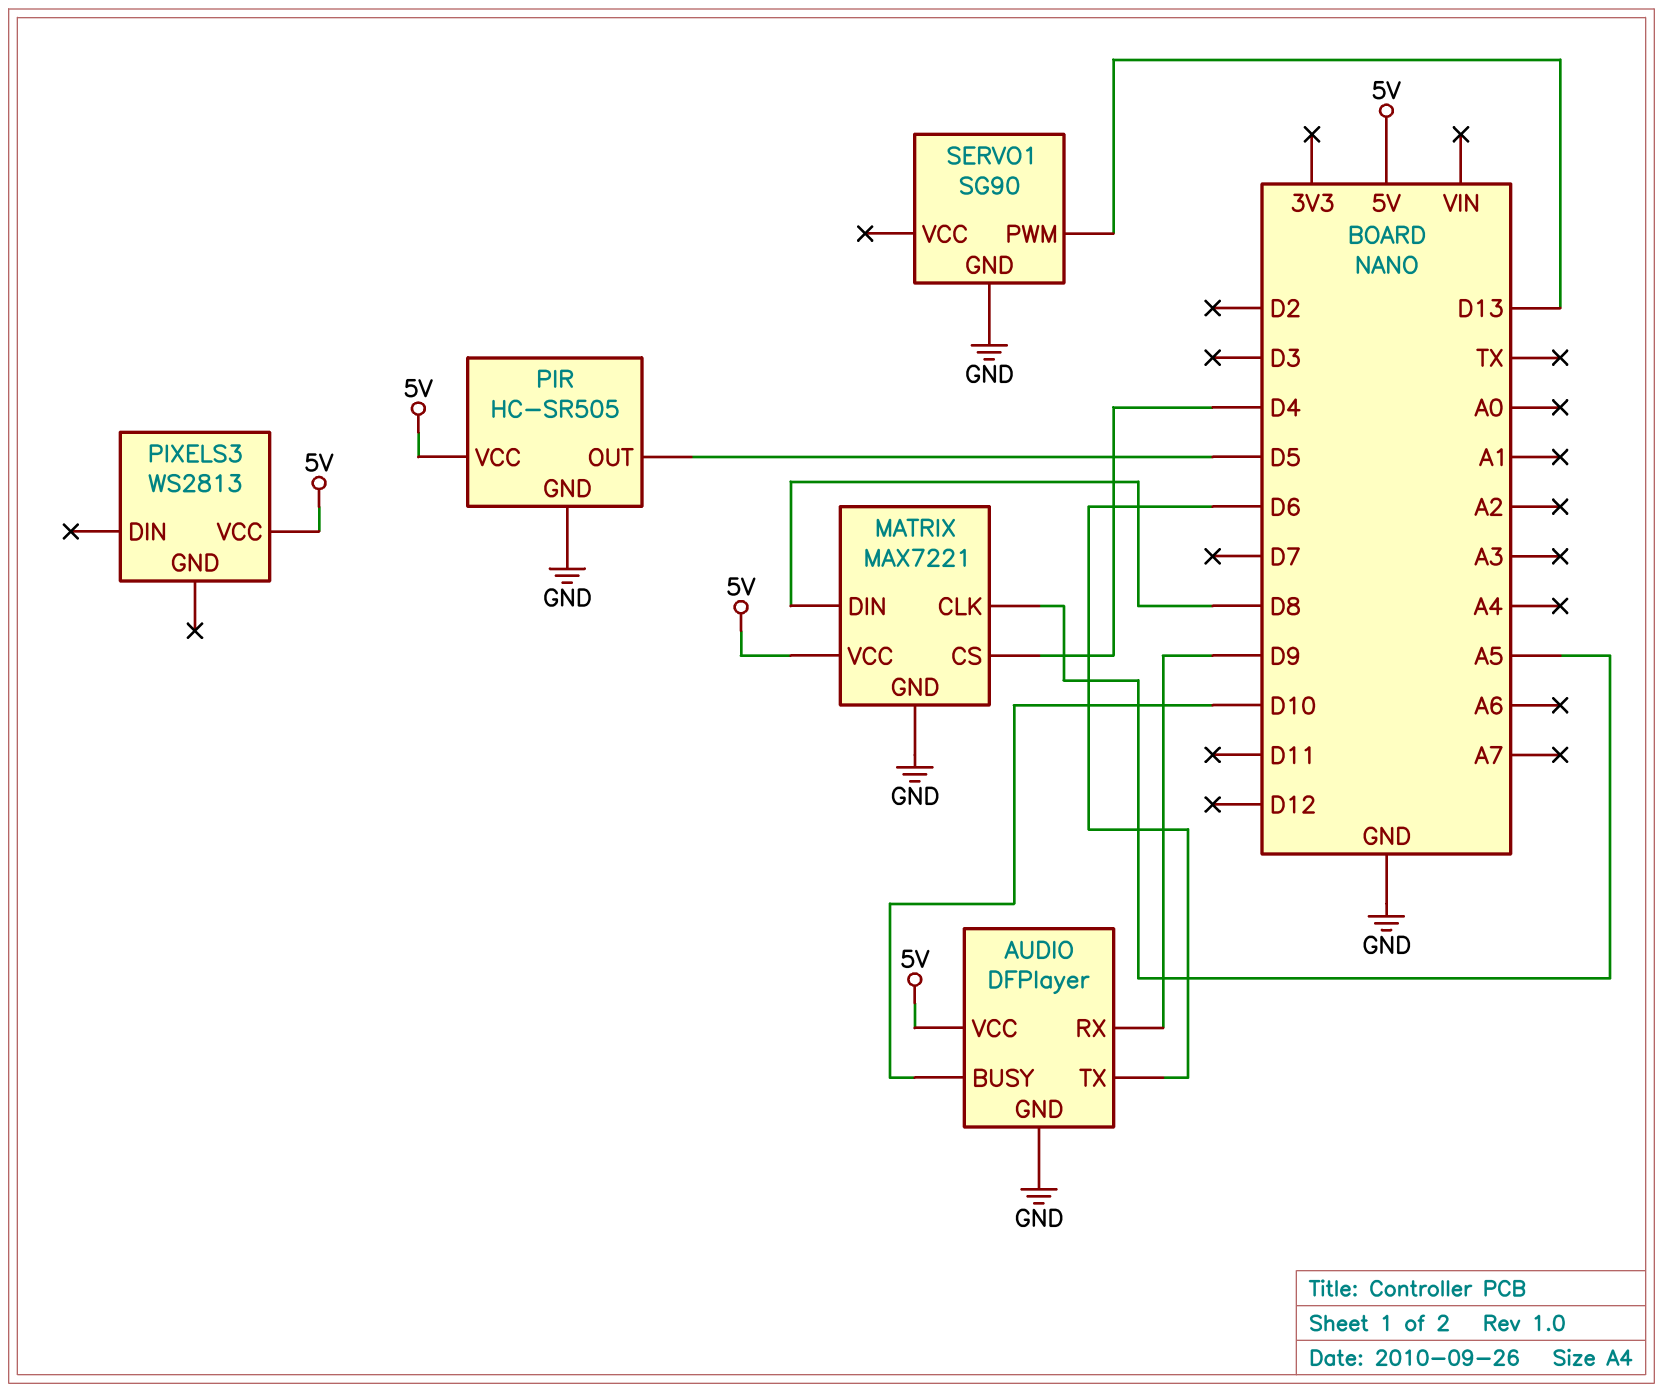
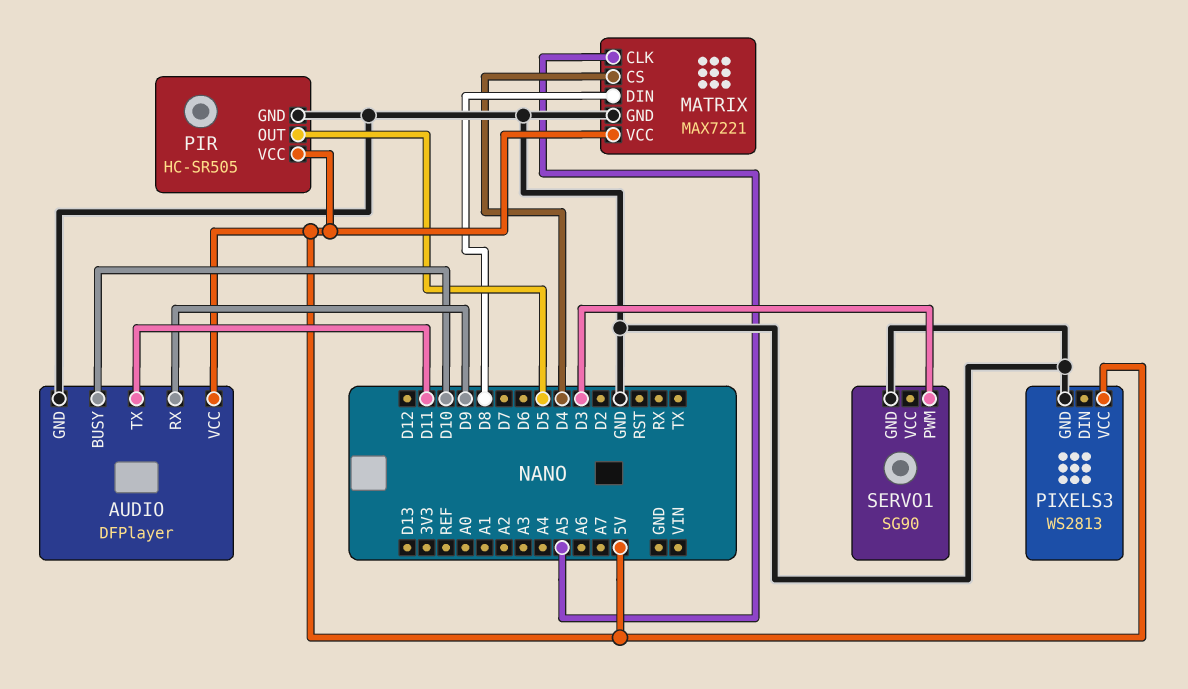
AUDIO pin TX: D6 -> D11
PIXELS3 pin GND: none -> GND
SERVO1 pin PWM: D13 -> D3

